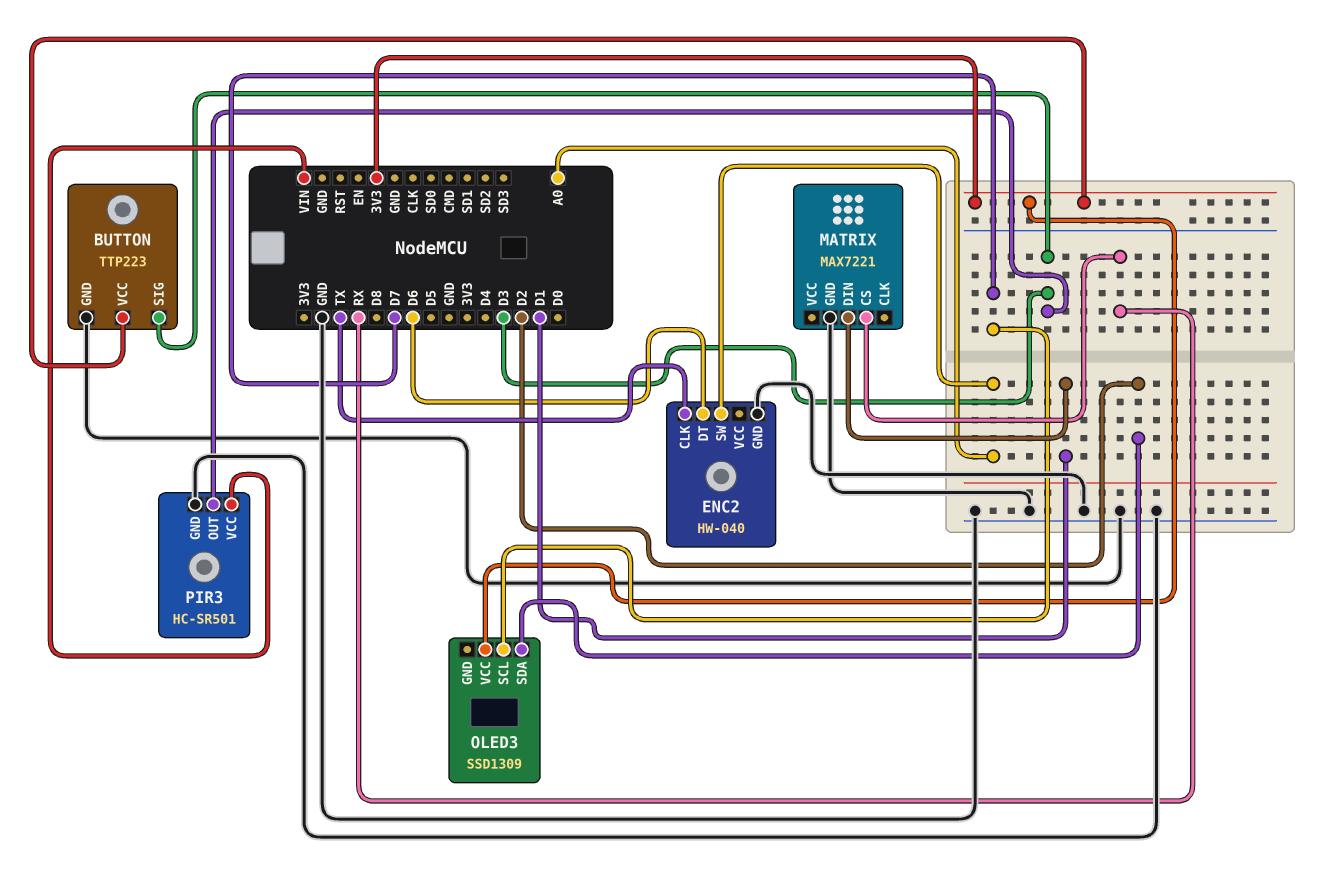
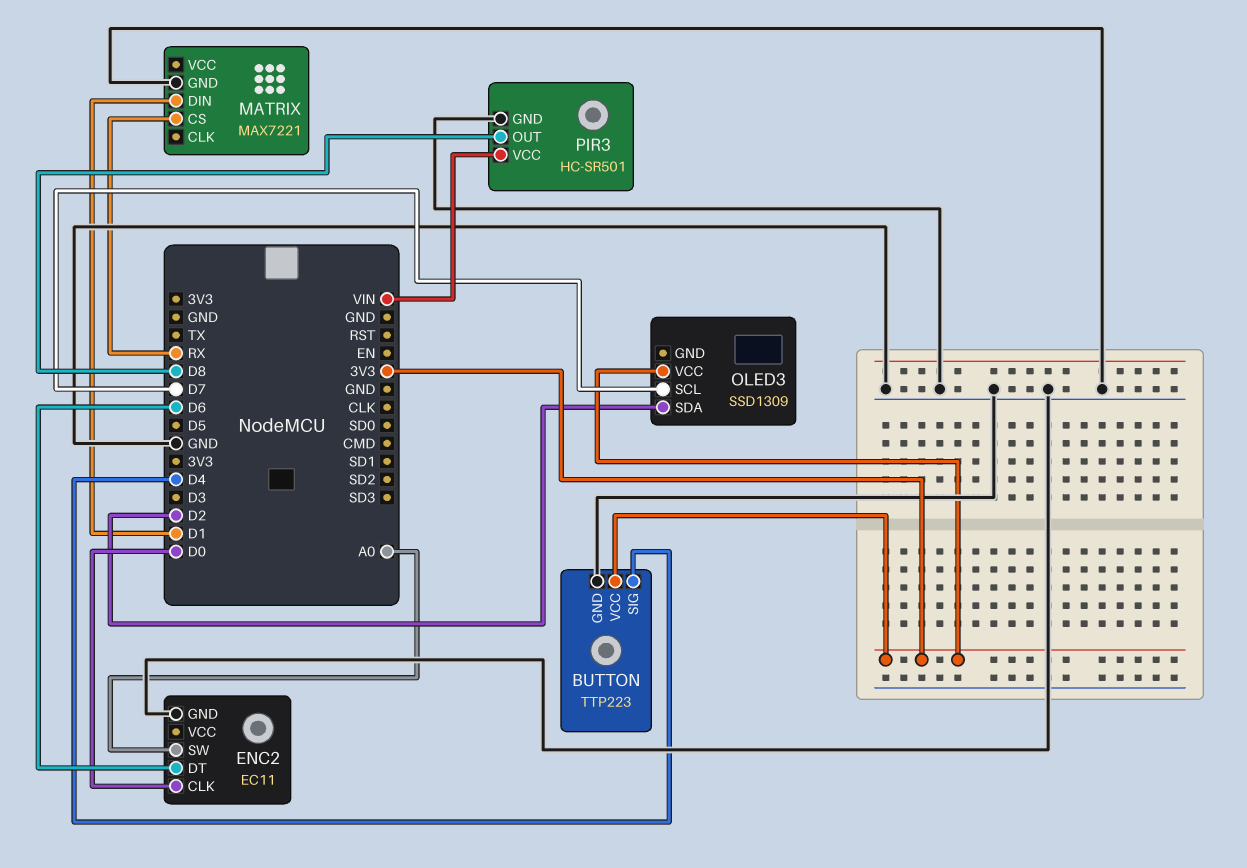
BUTTON pin SIG: D3 -> D4
ENC2: HW-040 -> EC11
ENC2 pin CLK: TX -> D0
PIR3 pin OUT: D3 -> D8

